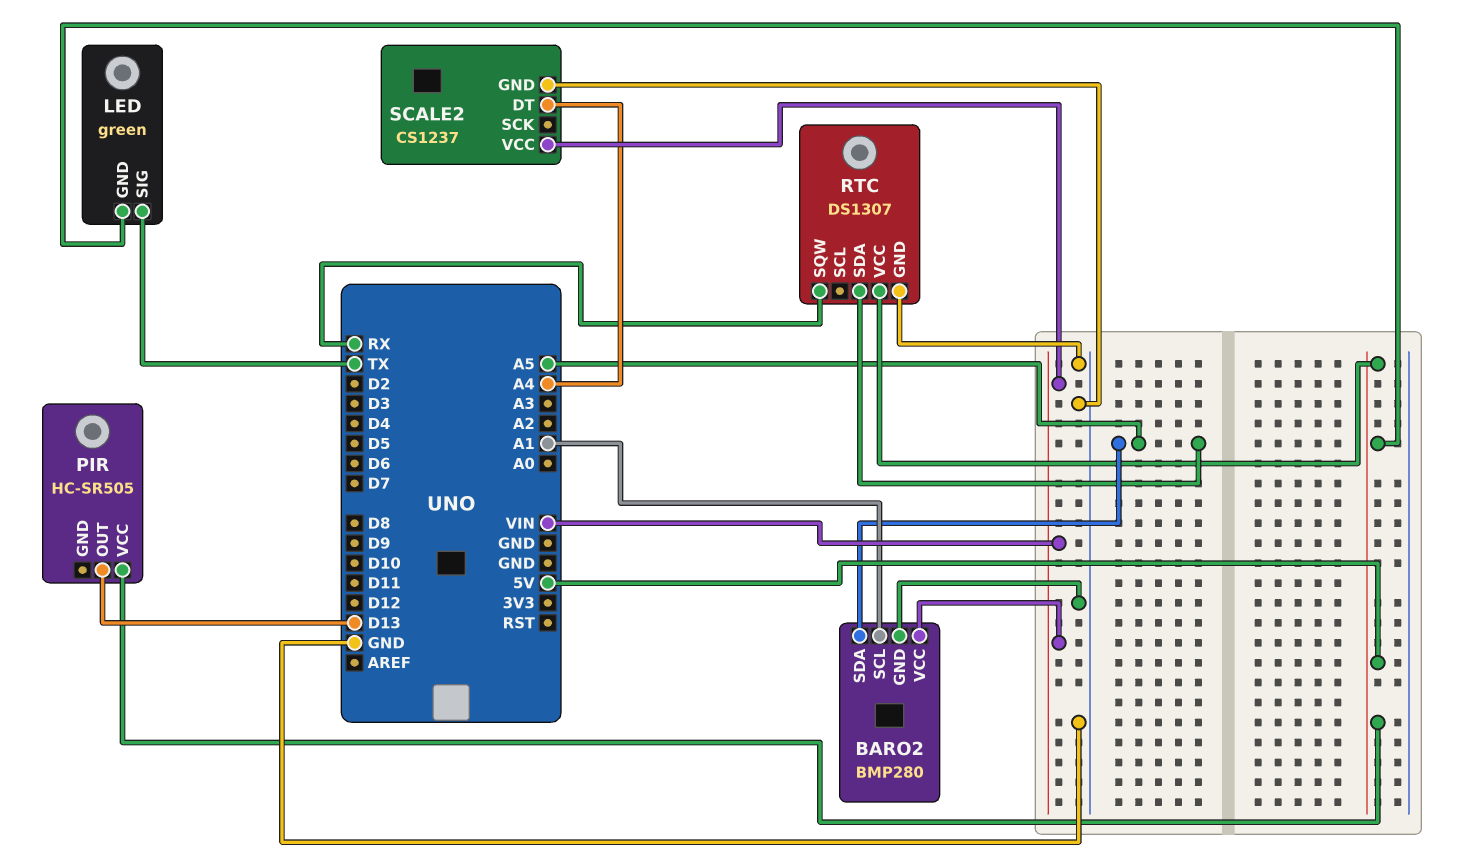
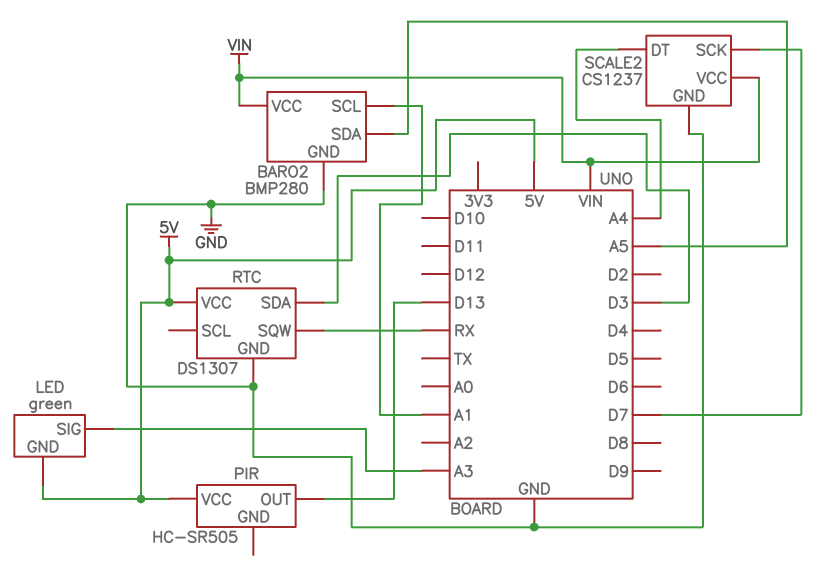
LED pin SIG: TX -> A3
RTC pin SDA: A5 -> D3
SCALE2 pin SCK: none -> D7

